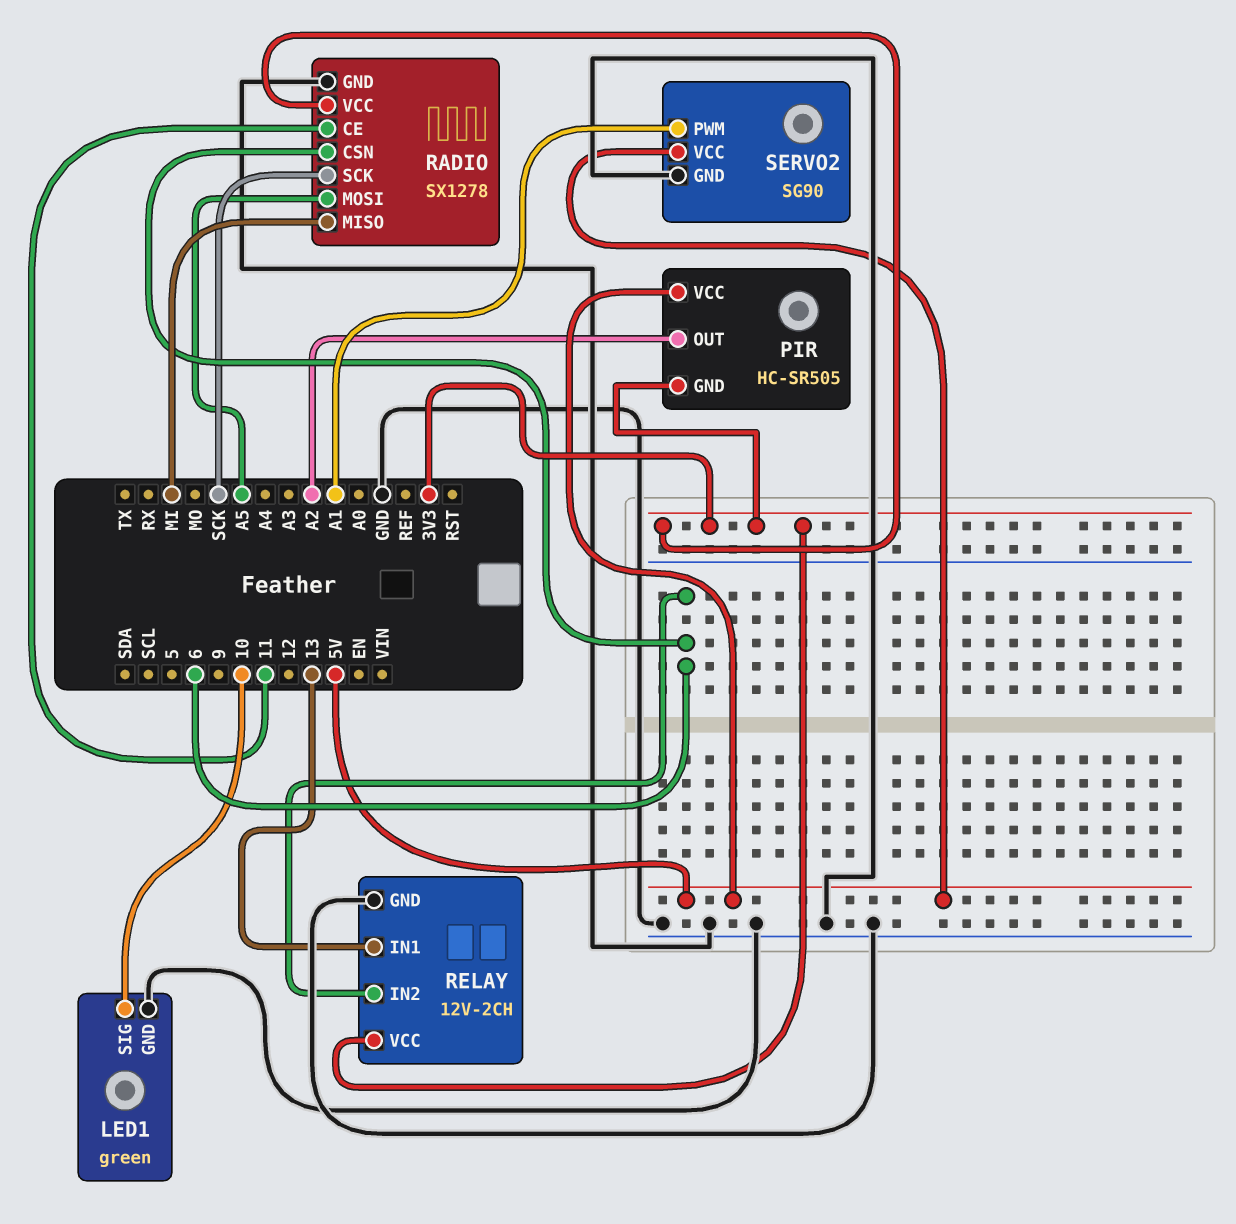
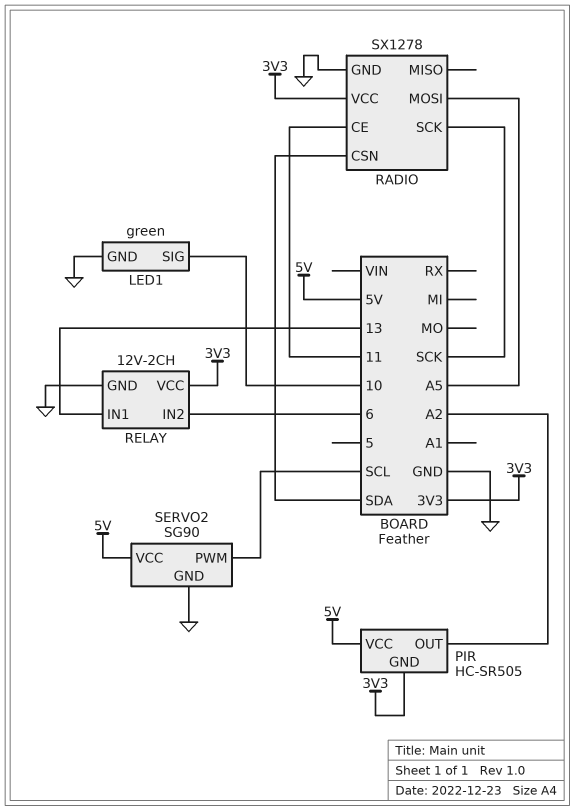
RADIO pin CSN: 6 -> SDA
RADIO pin MISO: MI -> none
SERVO2 pin PWM: A1 -> SCL

